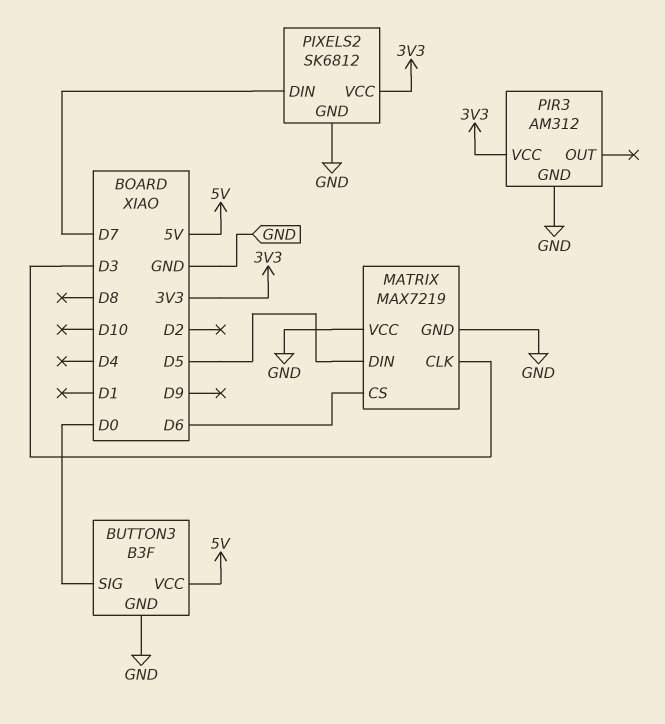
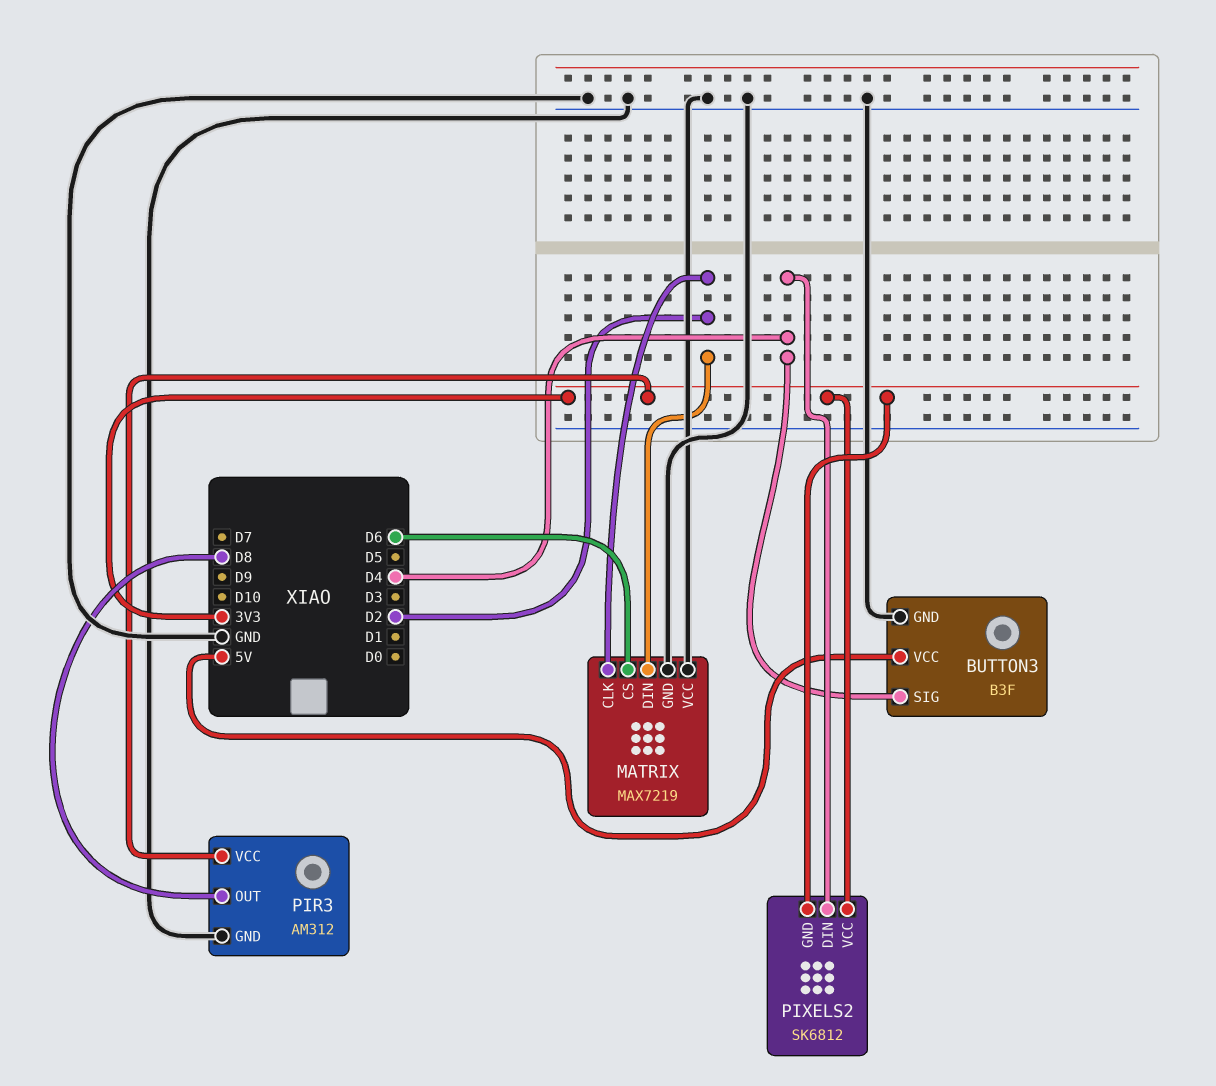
BUTTON3 pin SIG: D0 -> D4
MATRIX pin CLK: D3 -> D2
MATRIX pin DIN: D5 -> D2
PIR3 pin OUT: none -> D8
PIXELS2 pin DIN: D7 -> D4
PIXELS2 pin GND: GND -> 3V3

